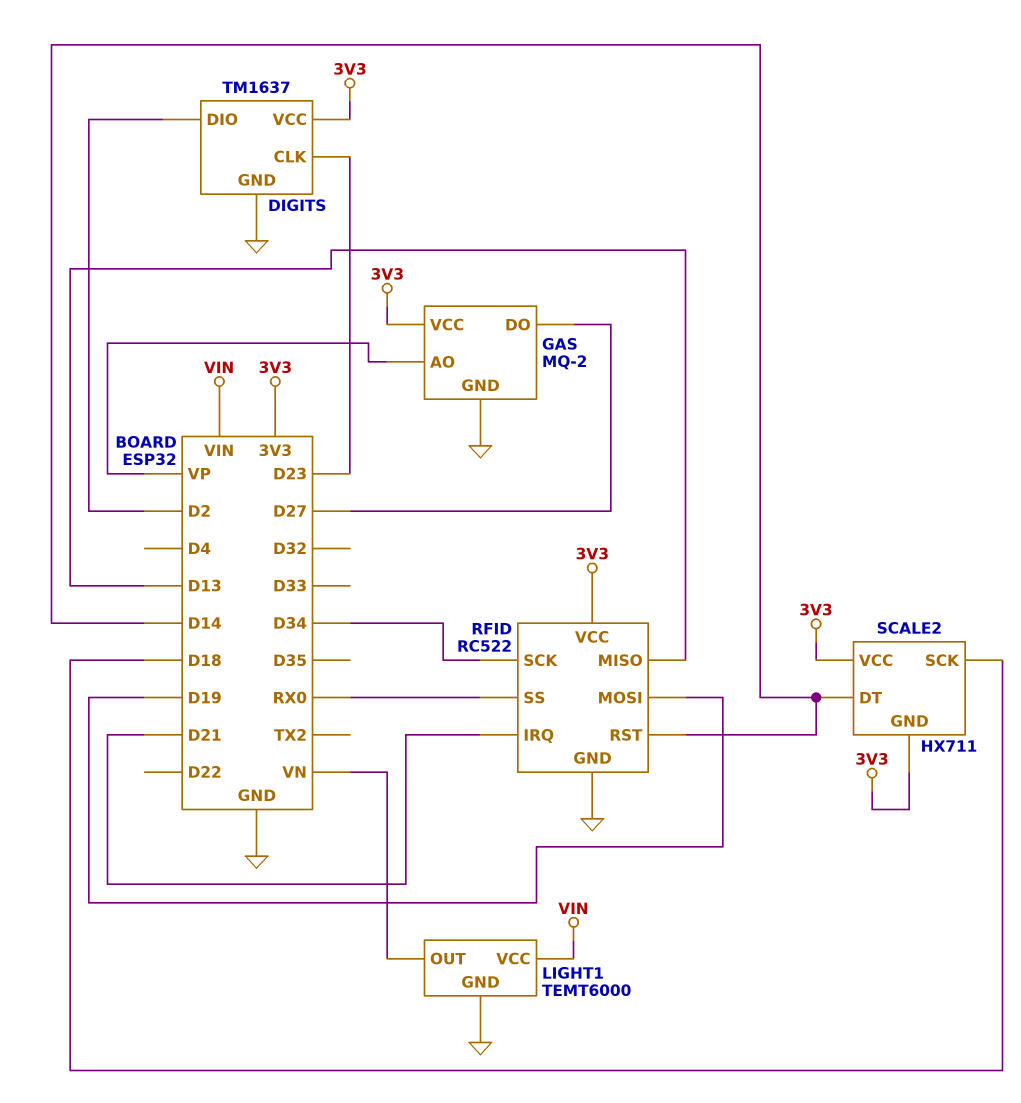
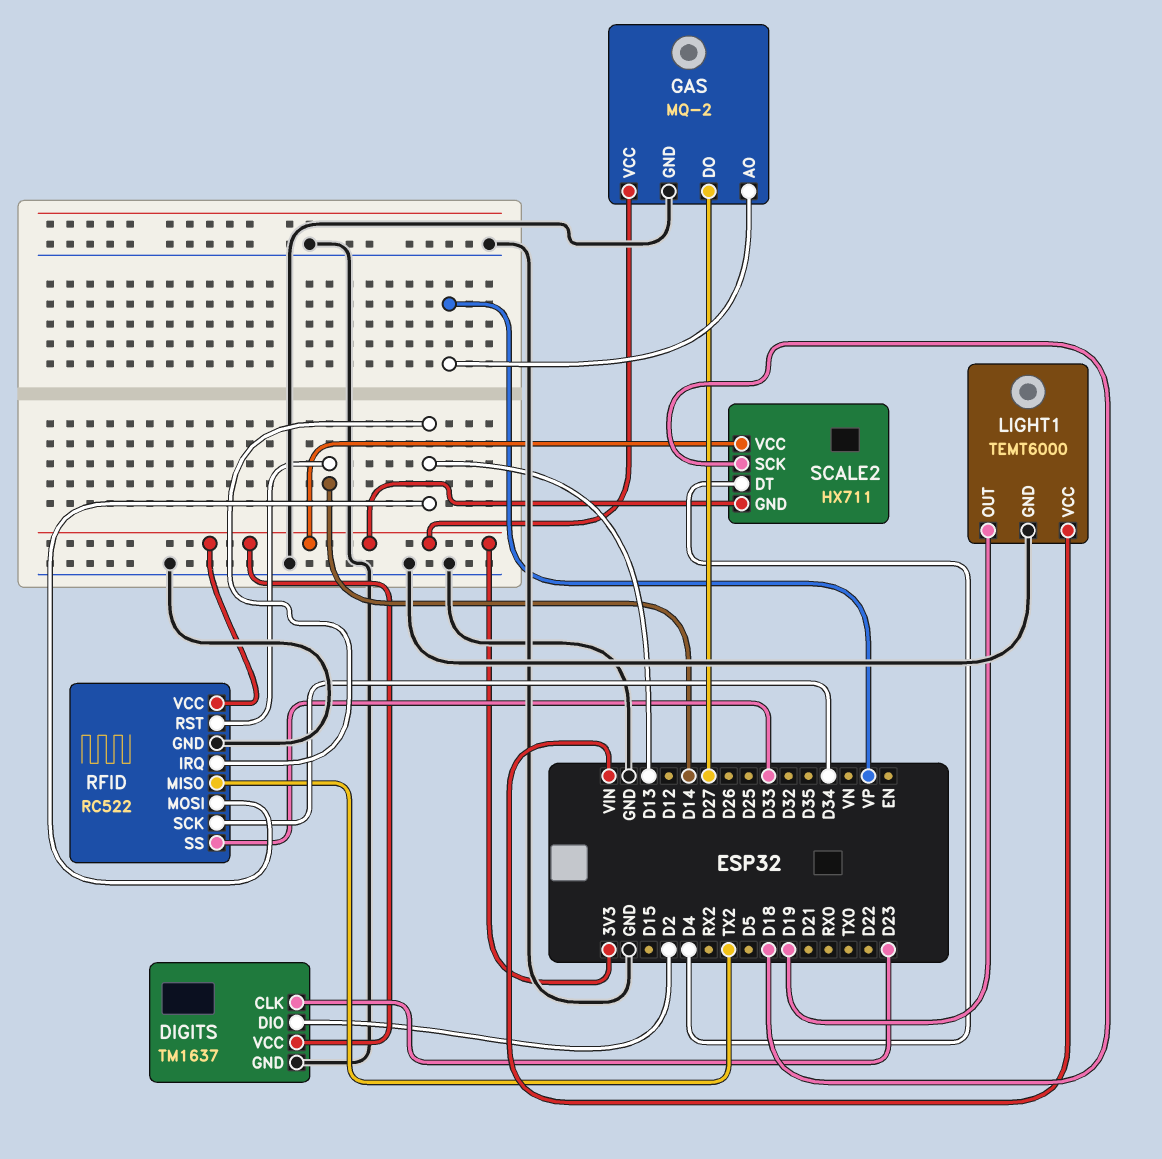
LIGHT1 pin OUT: VN -> D19
RFID pin IRQ: D21 -> D13
RFID pin MISO: D13 -> TX2
RFID pin MOSI: D19 -> D13
RFID pin SS: RX0 -> D33
SCALE2 pin DT: D14 -> D4

